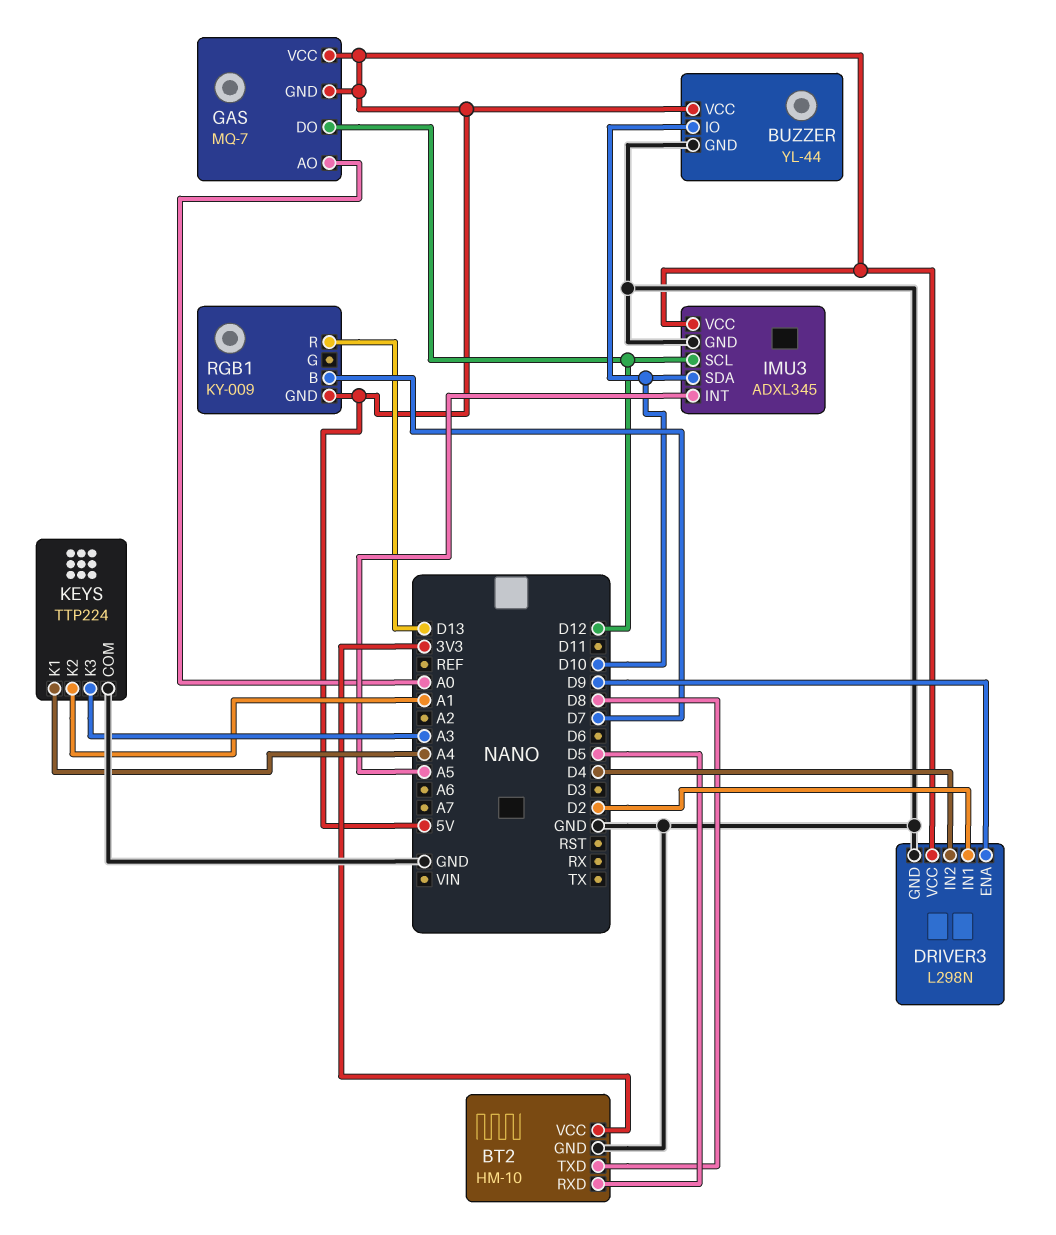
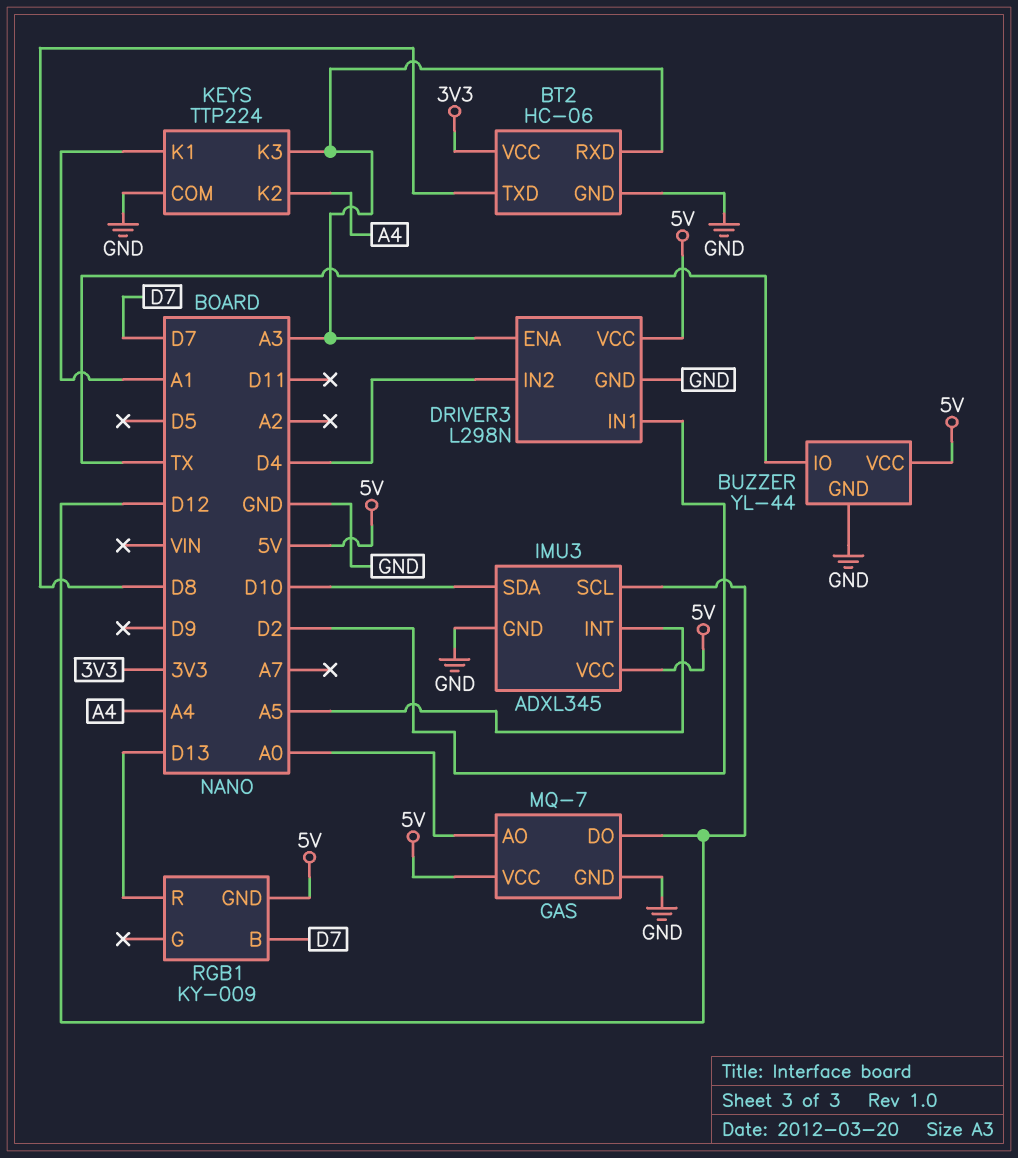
BT2: HM-10 -> HC-06
BT2 pin RXD: D5 -> A3
BUZZER pin IO: D10 -> TX
DRIVER3 pin ENA: D9 -> A3
GAS pin GND: 5V -> GND
KEYS pin K1: A4 -> A1
KEYS pin K2: A1 -> A4

